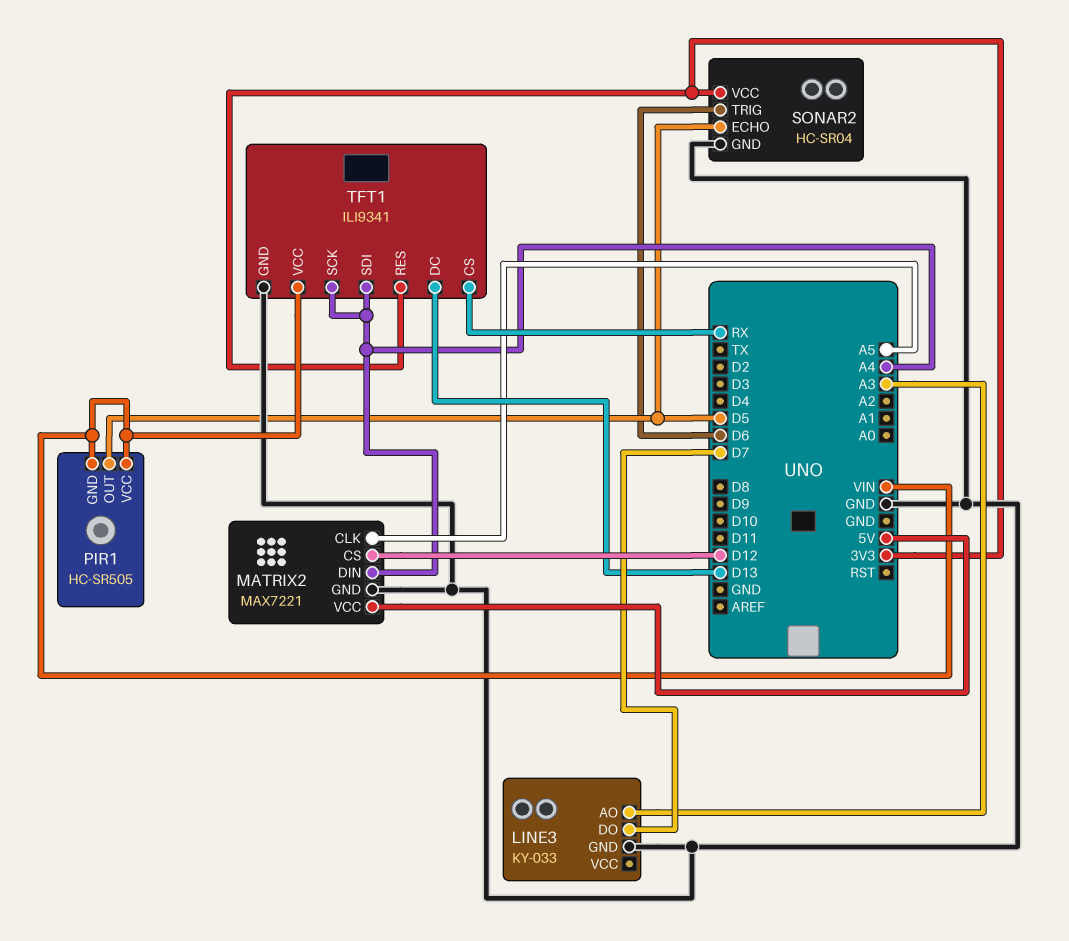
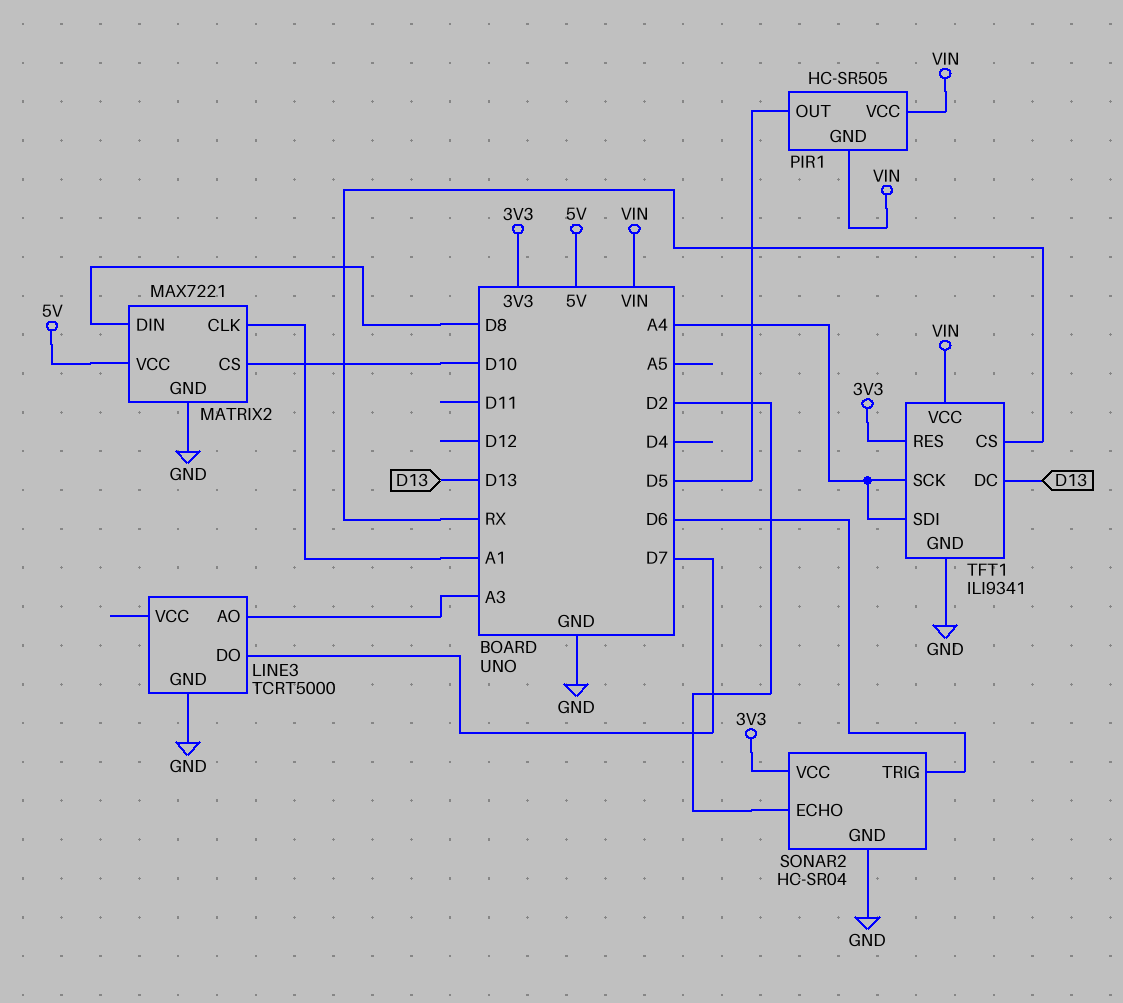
LINE3: KY-033 -> TCRT5000
MATRIX2 pin CLK: A5 -> A1
MATRIX2 pin CS: D12 -> D10
MATRIX2 pin DIN: A4 -> D8
SONAR2 pin ECHO: D5 -> D2

